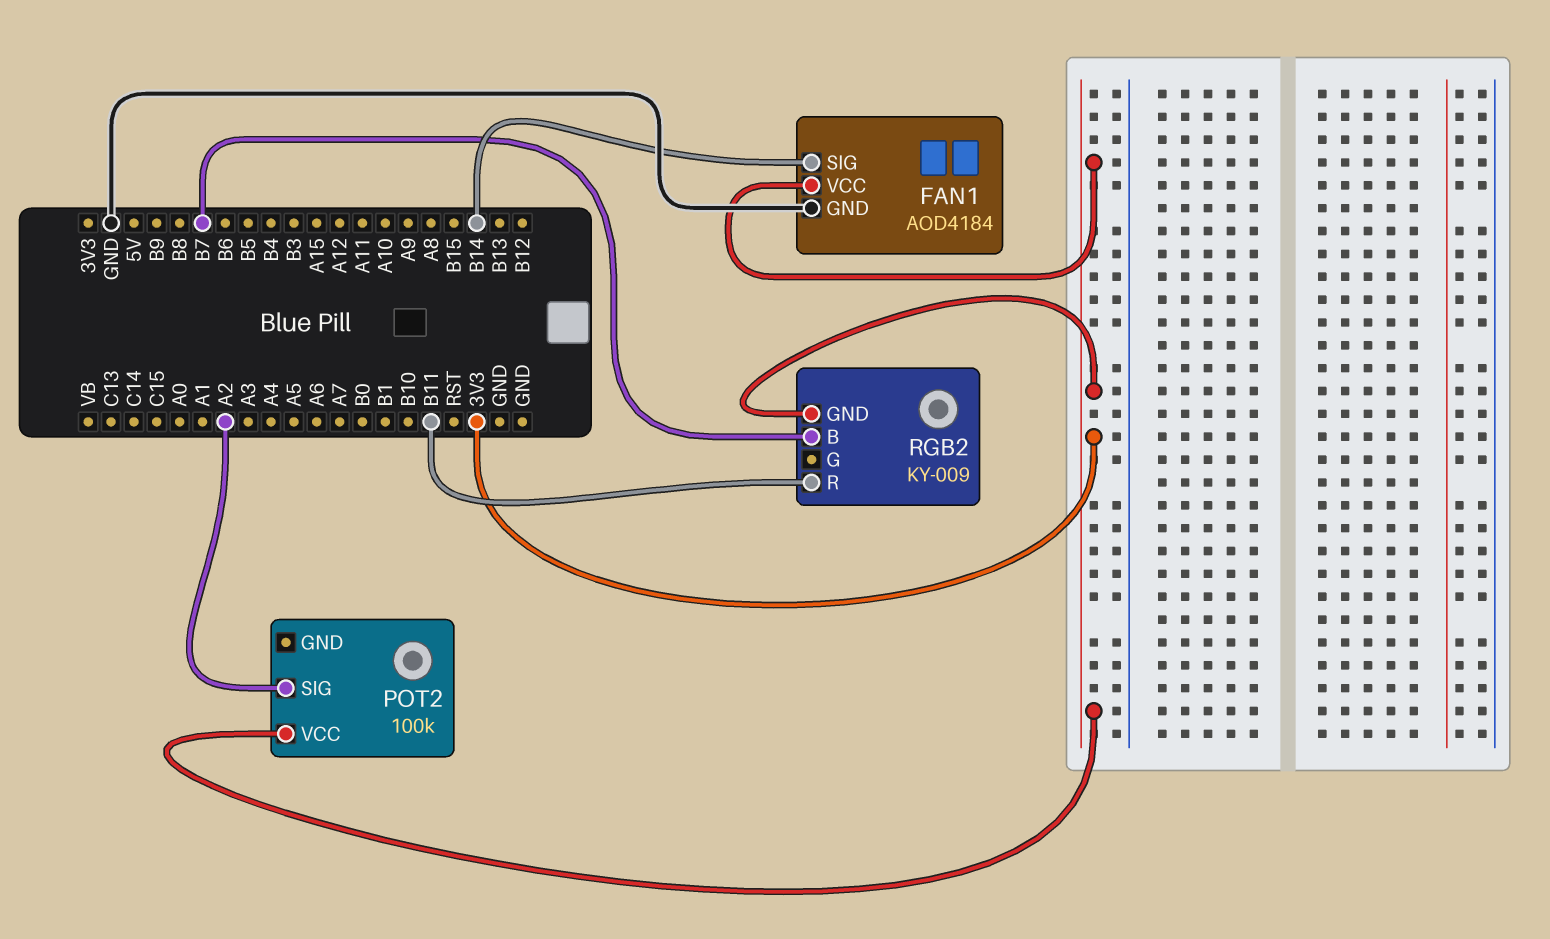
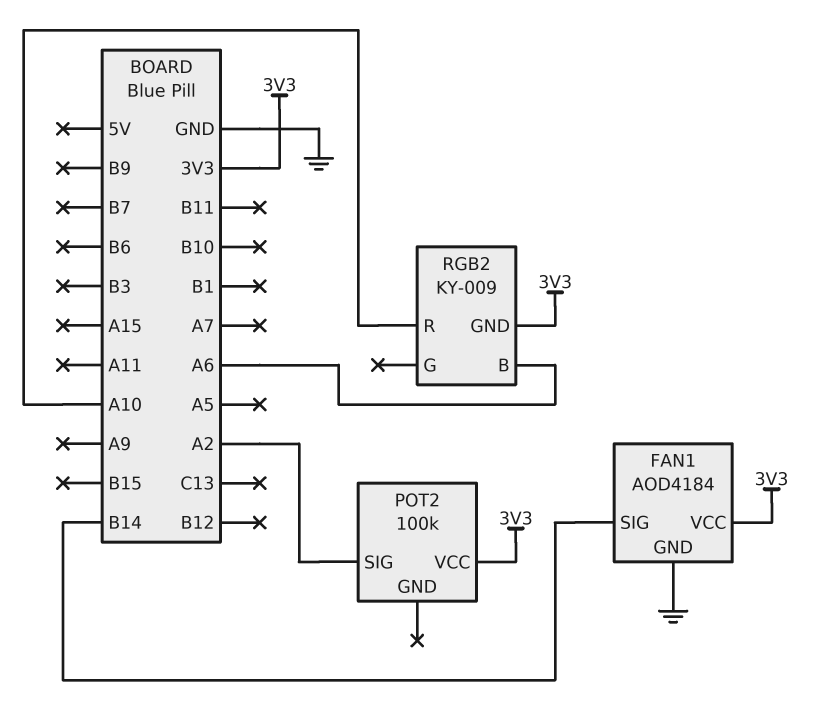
RGB2 pin B: B7 -> A6
RGB2 pin R: B11 -> A10

